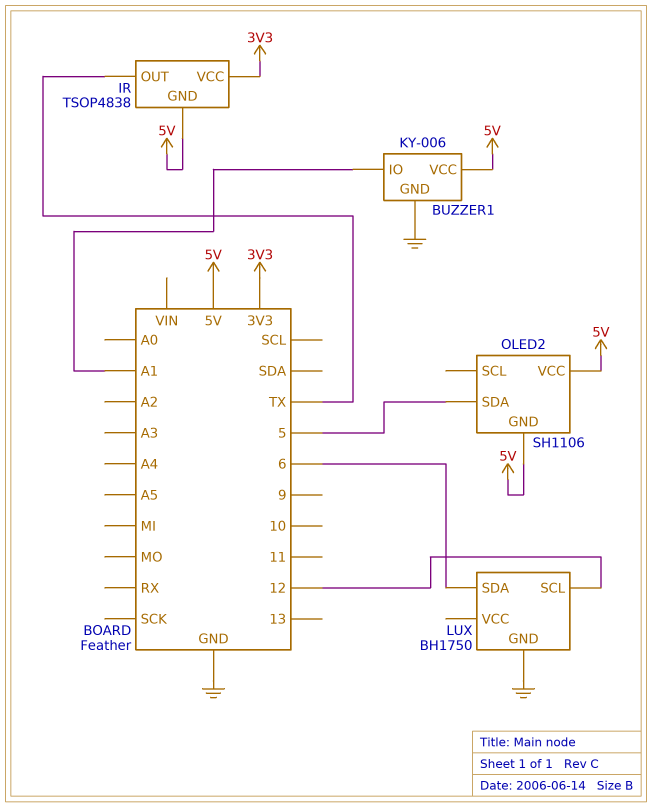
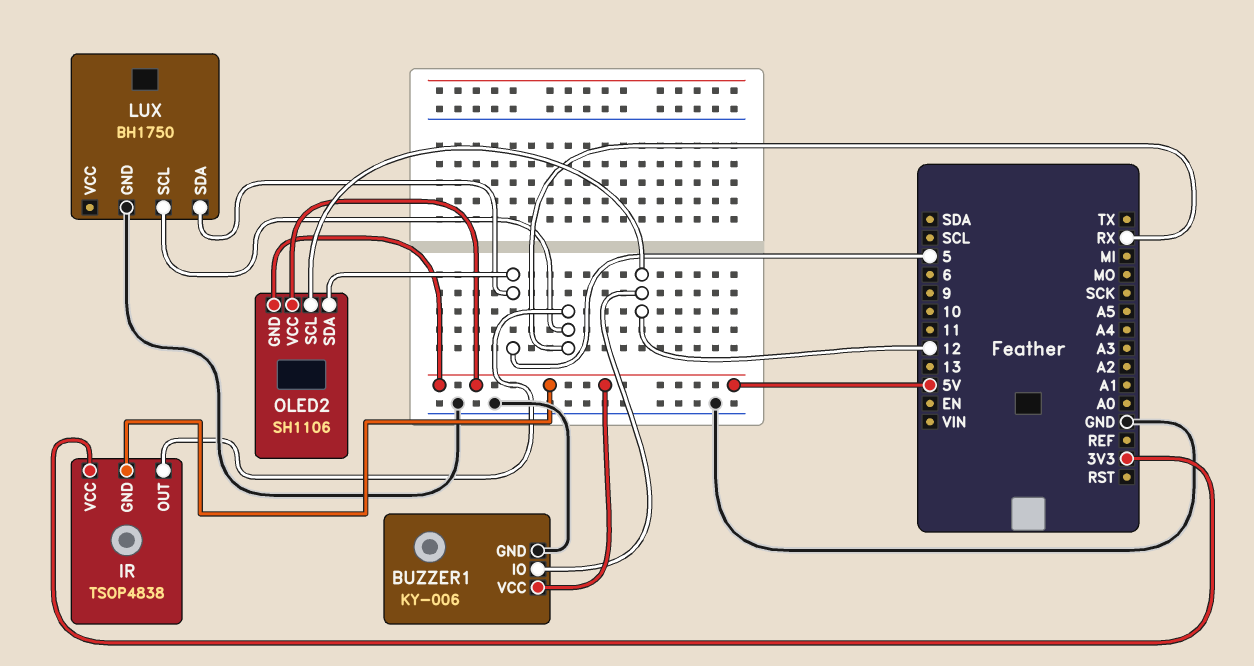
BUZZER1 pin IO: A1 -> 12
IR pin OUT: TX -> RX
LUX pin SCL: 12 -> RX
LUX pin SDA: 6 -> 5
OLED2 pin SCL: none -> 12

